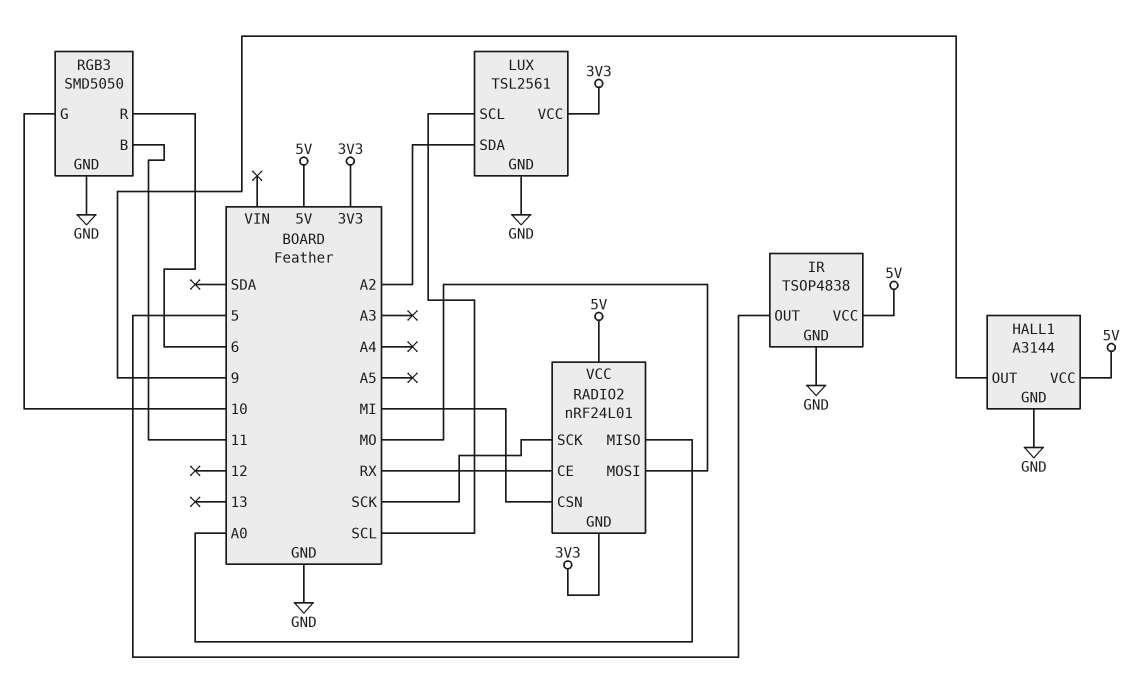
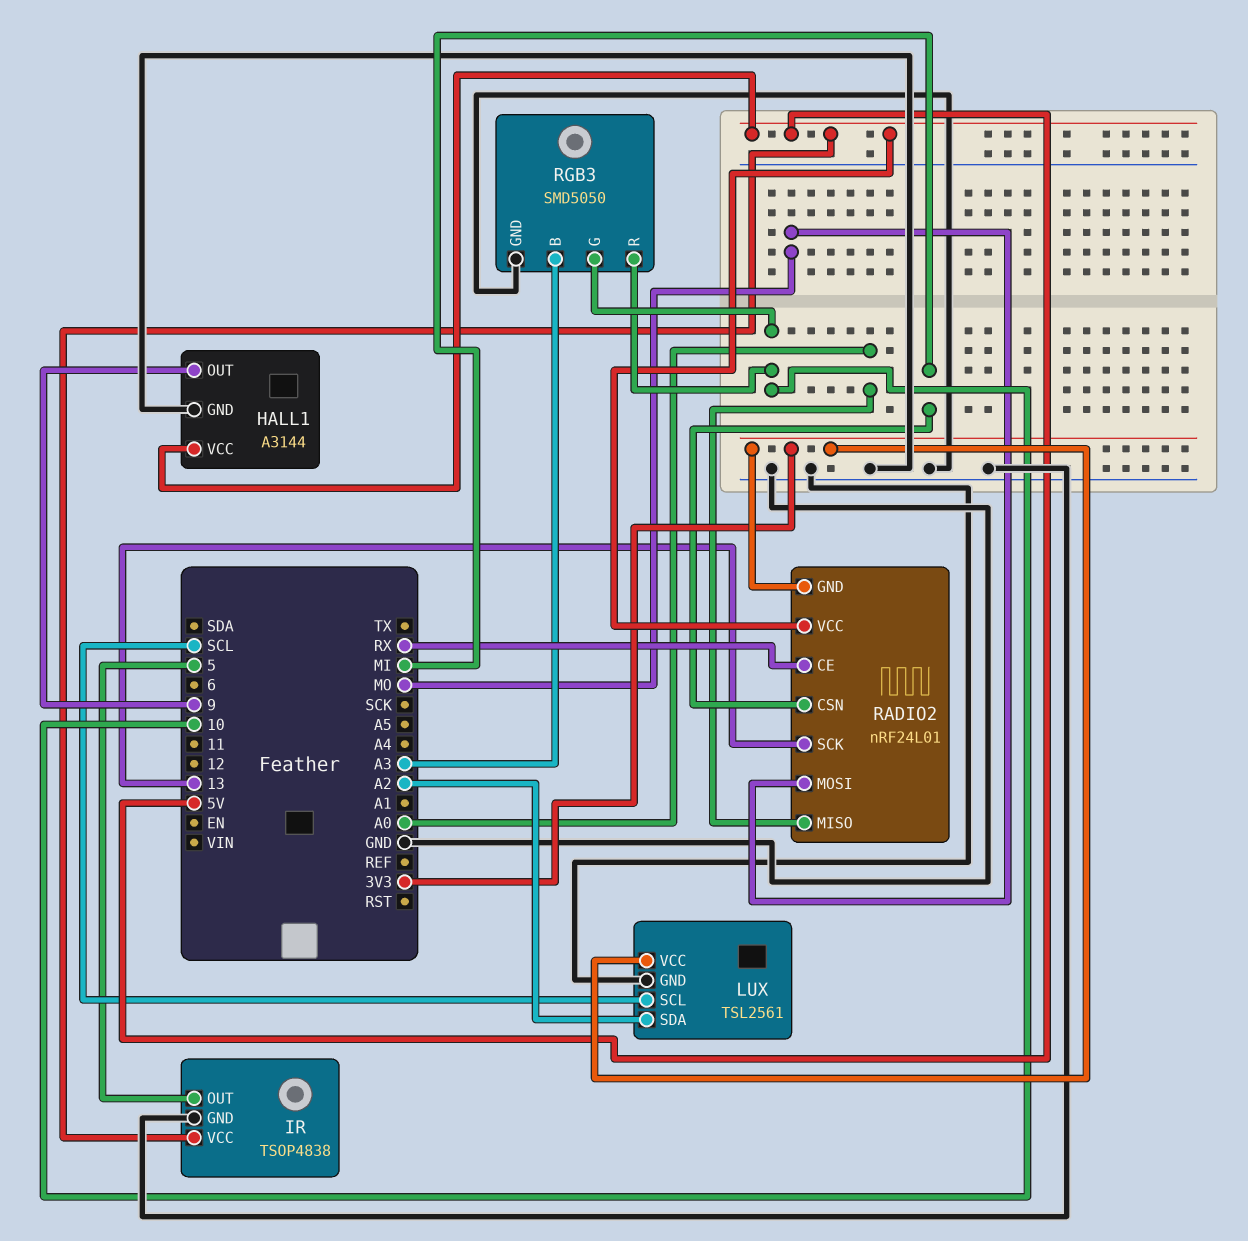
RADIO2 pin SCK: SCK -> 13
RGB3 pin B: 11 -> A3
RGB3 pin R: 6 -> 10

